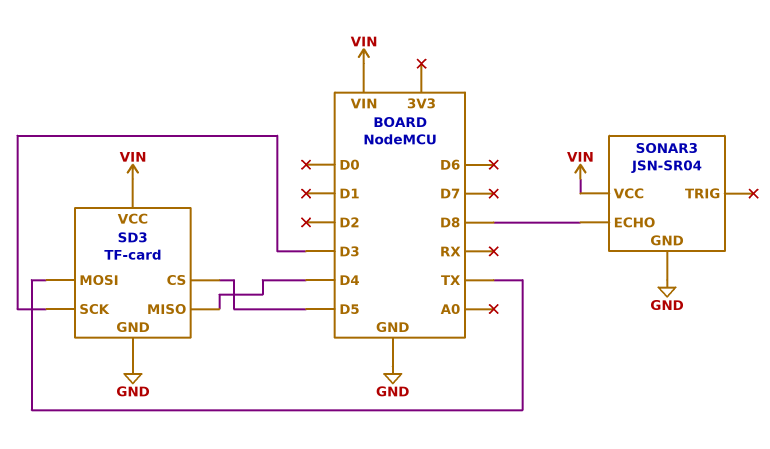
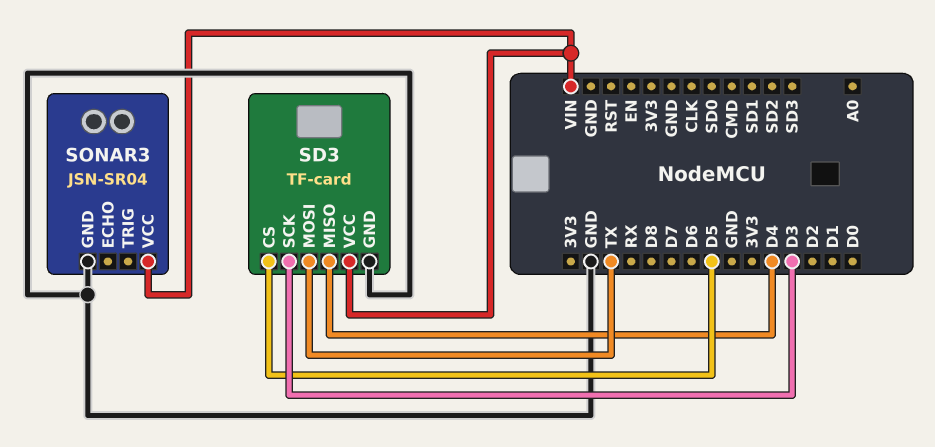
SONAR3 pin ECHO: D8 -> none

